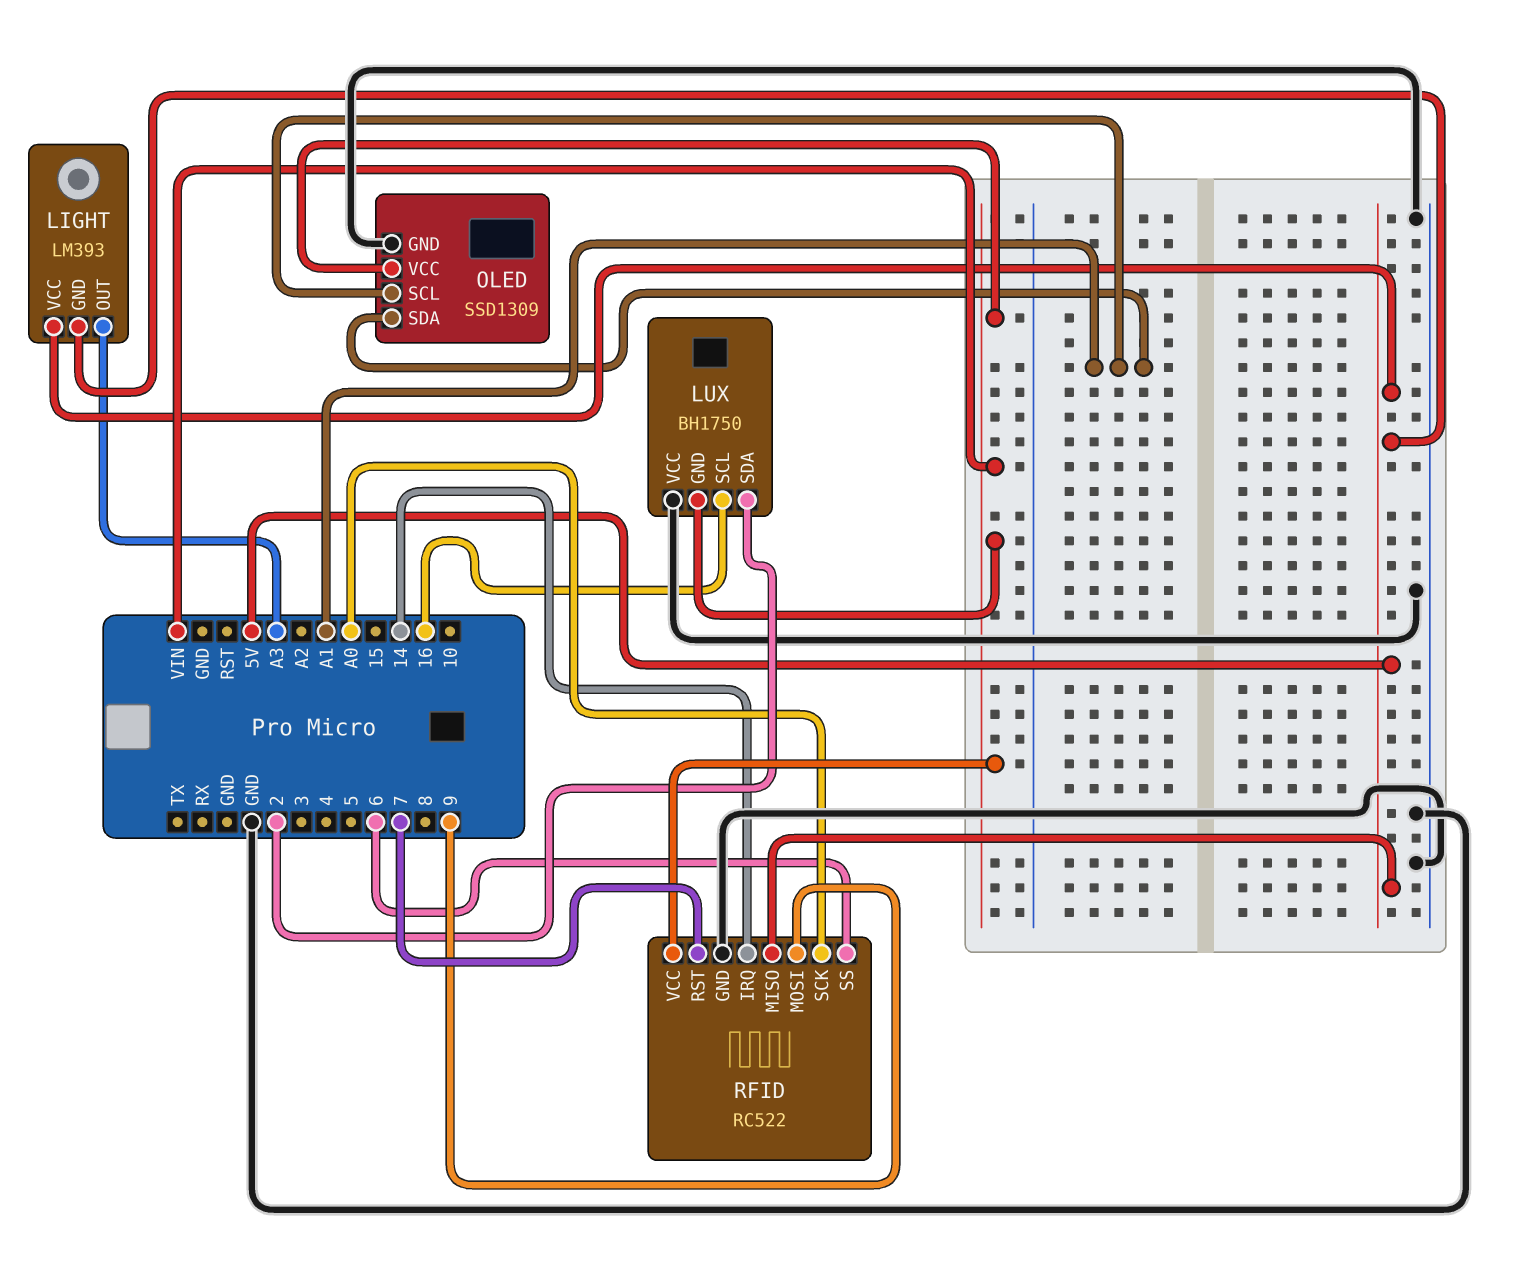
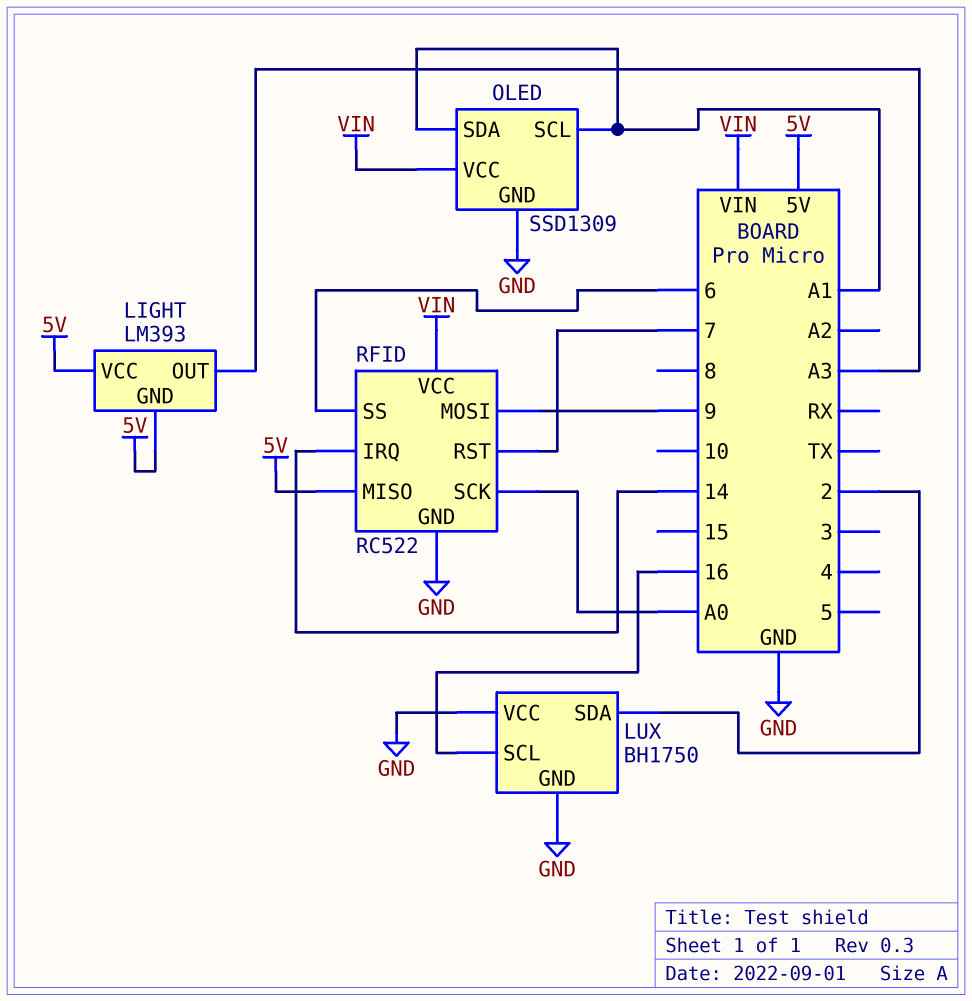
LUX pin GND: VIN -> GND

